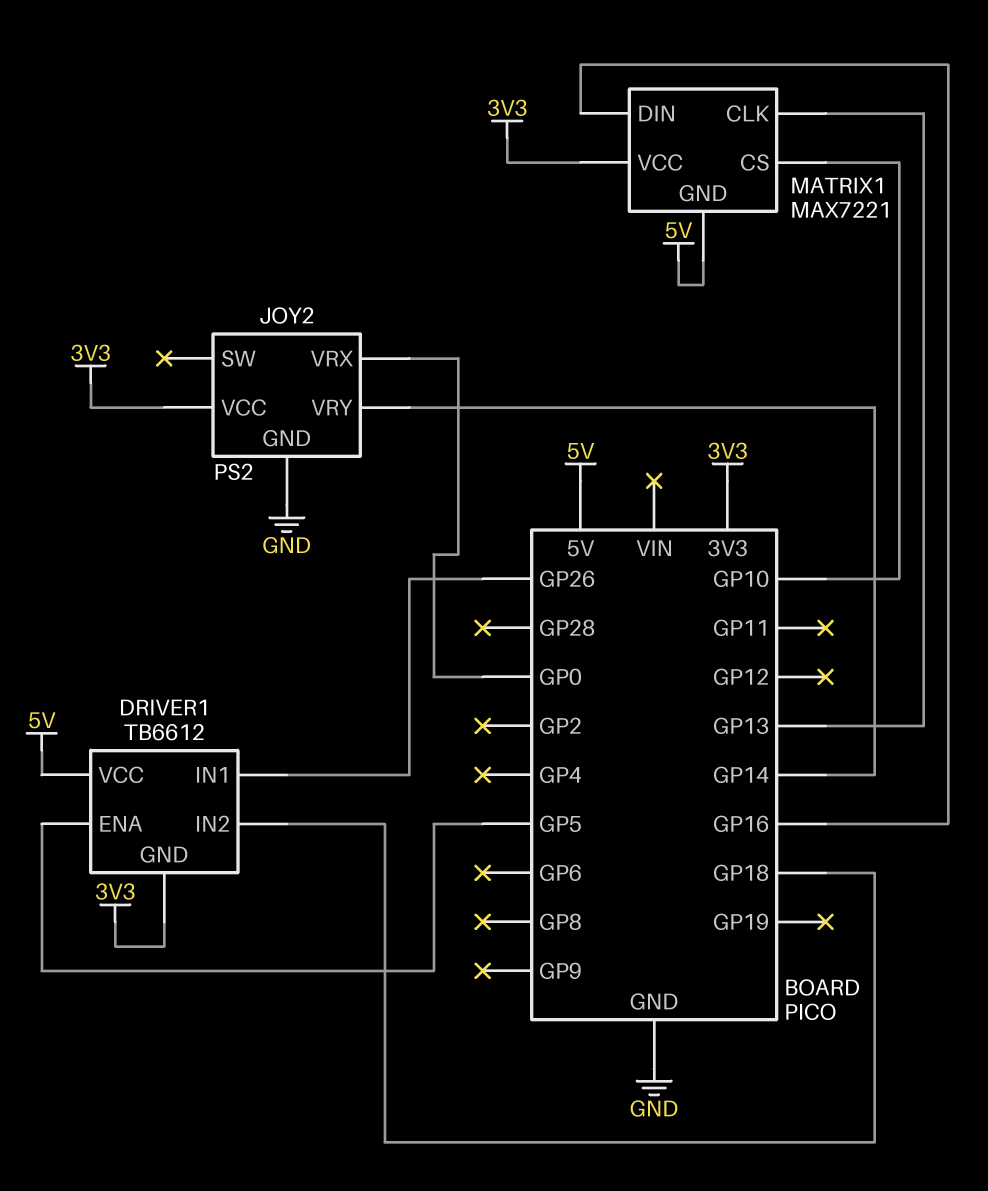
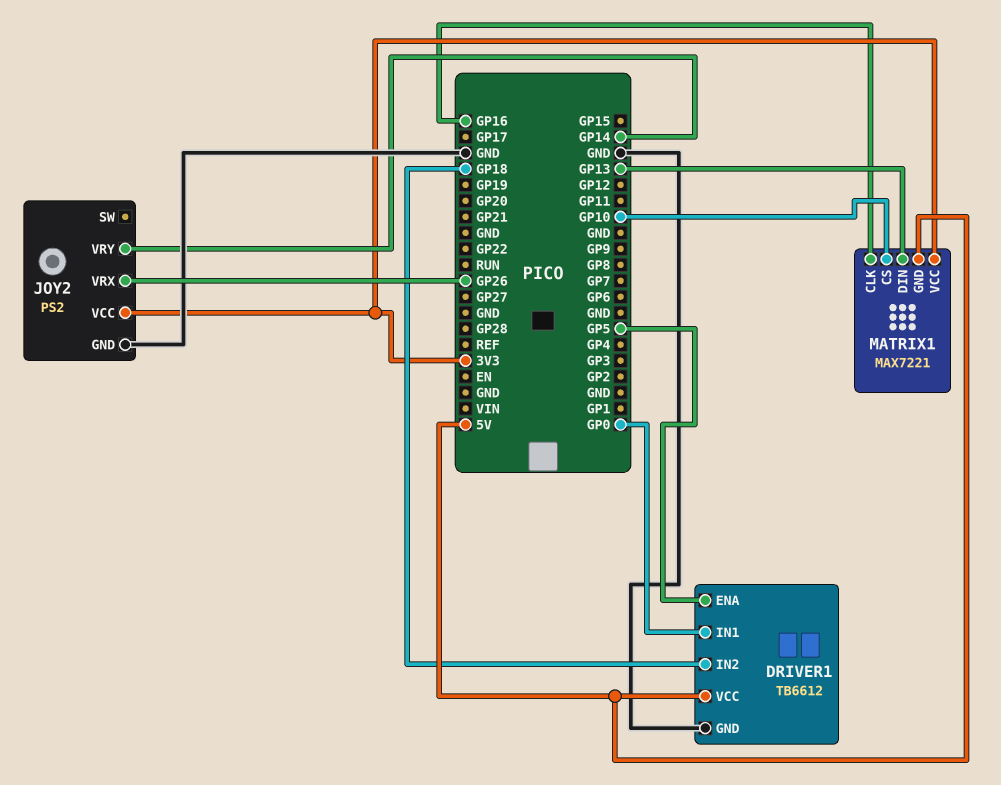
DRIVER1 pin GND: 3V3 -> GND
DRIVER1 pin IN1: GP26 -> GP0
JOY2 pin VRX: GP0 -> GP26
MATRIX1 pin CLK: GP13 -> GP16
MATRIX1 pin DIN: GP16 -> GP13

